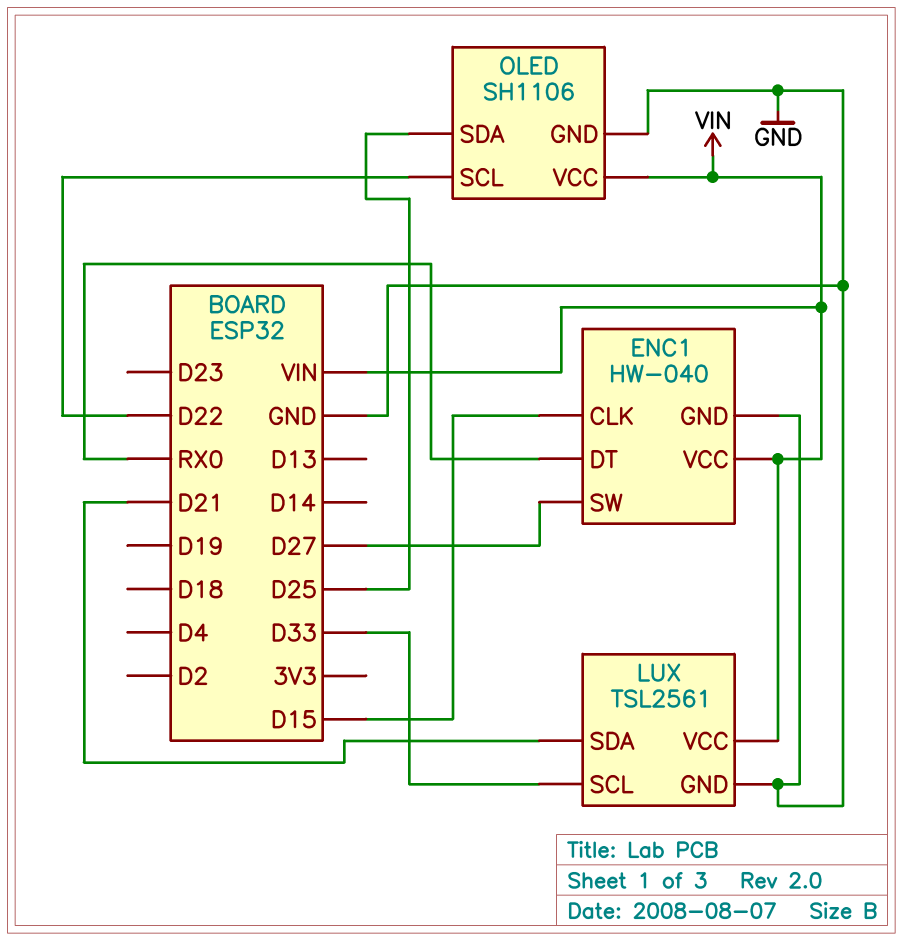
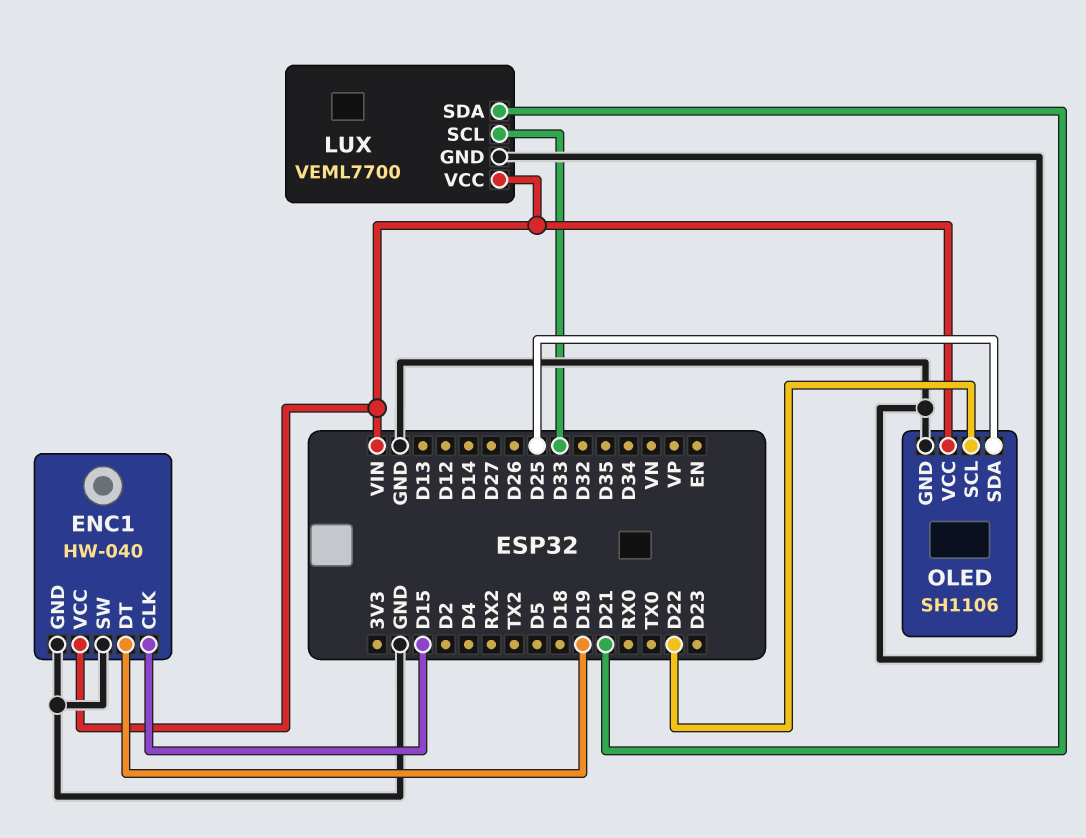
ENC1 pin DT: RX0 -> D19
ENC1 pin SW: D27 -> GND
LUX: TSL2561 -> VEML7700

